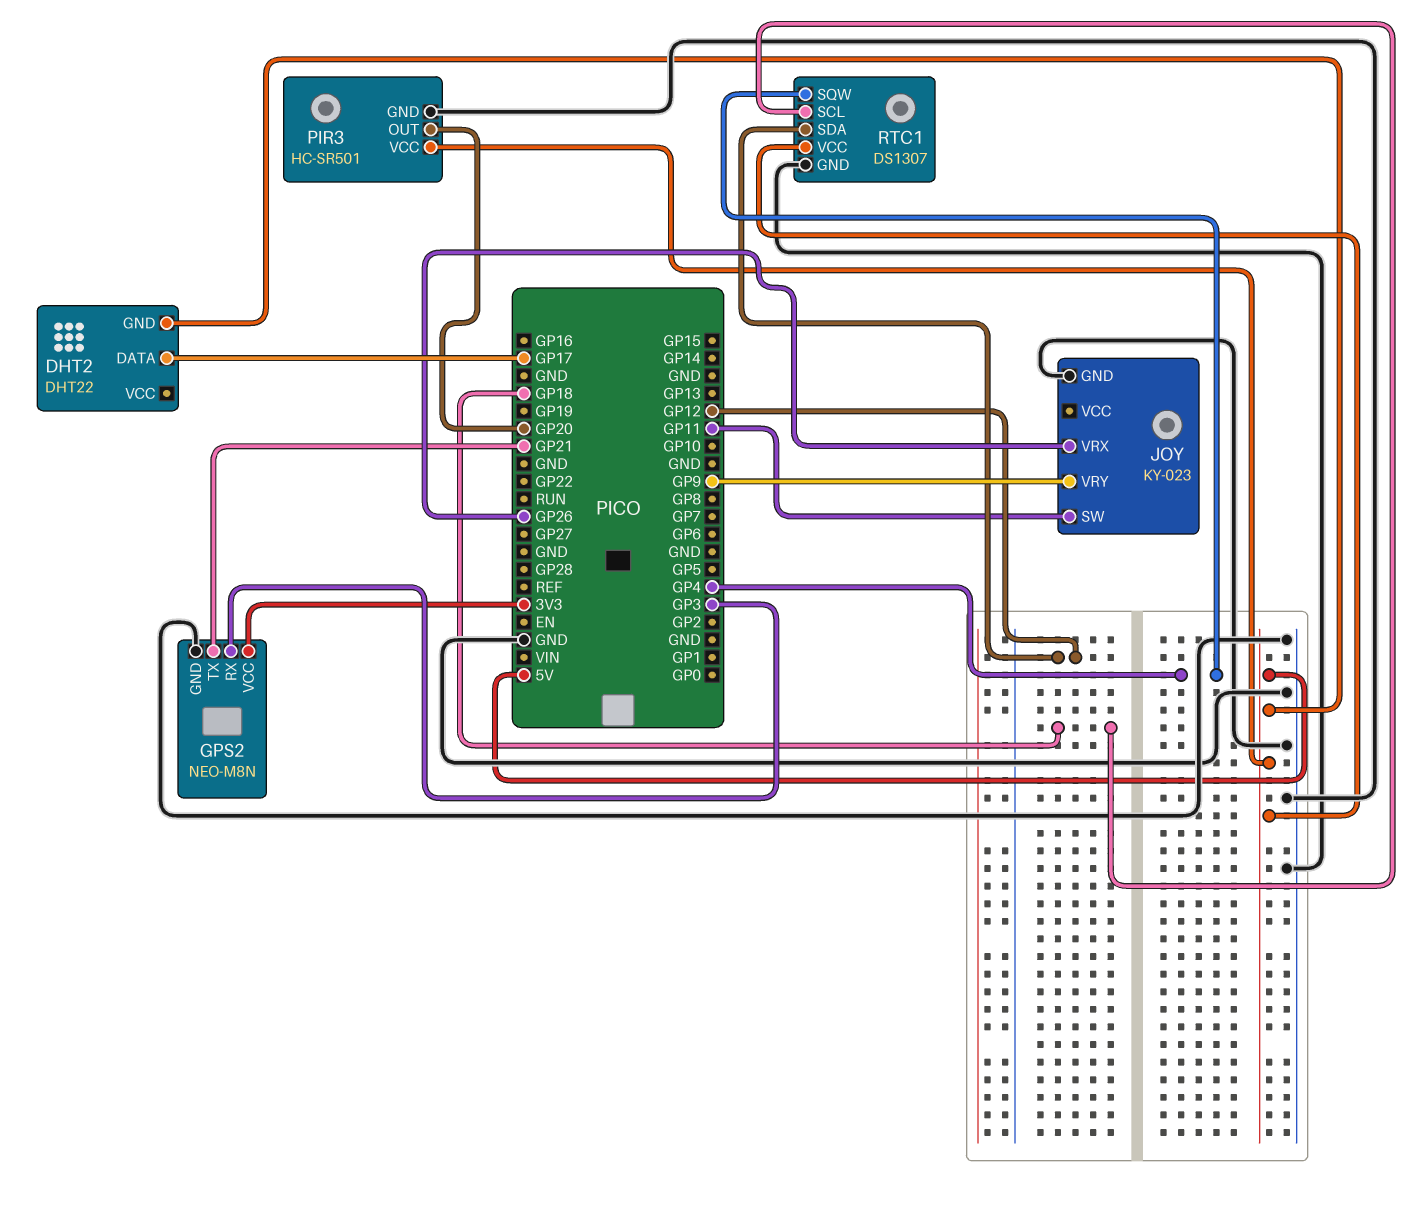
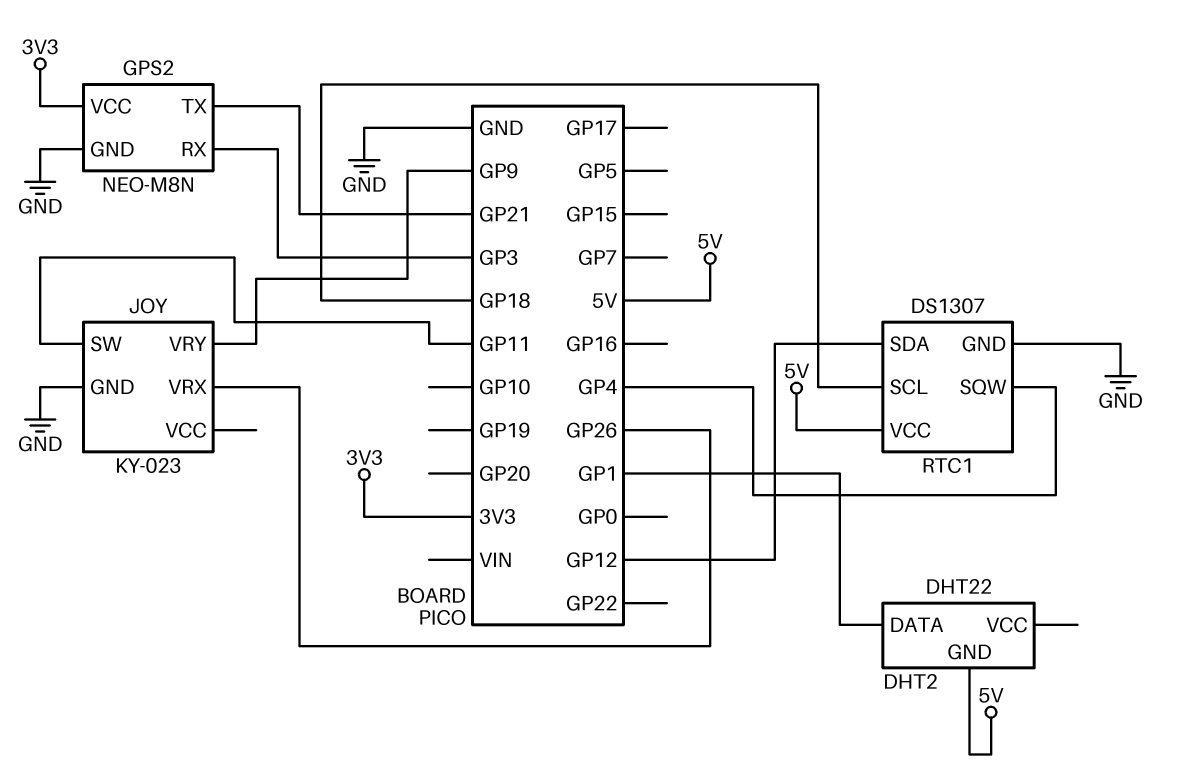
DHT2 pin DATA: GP17 -> GP1
PIR3: HC-SR501 -> none
PIR3 pin GND: GND -> none
PIR3 pin OUT: GP20 -> none
PIR3 pin VCC: 5V -> none

